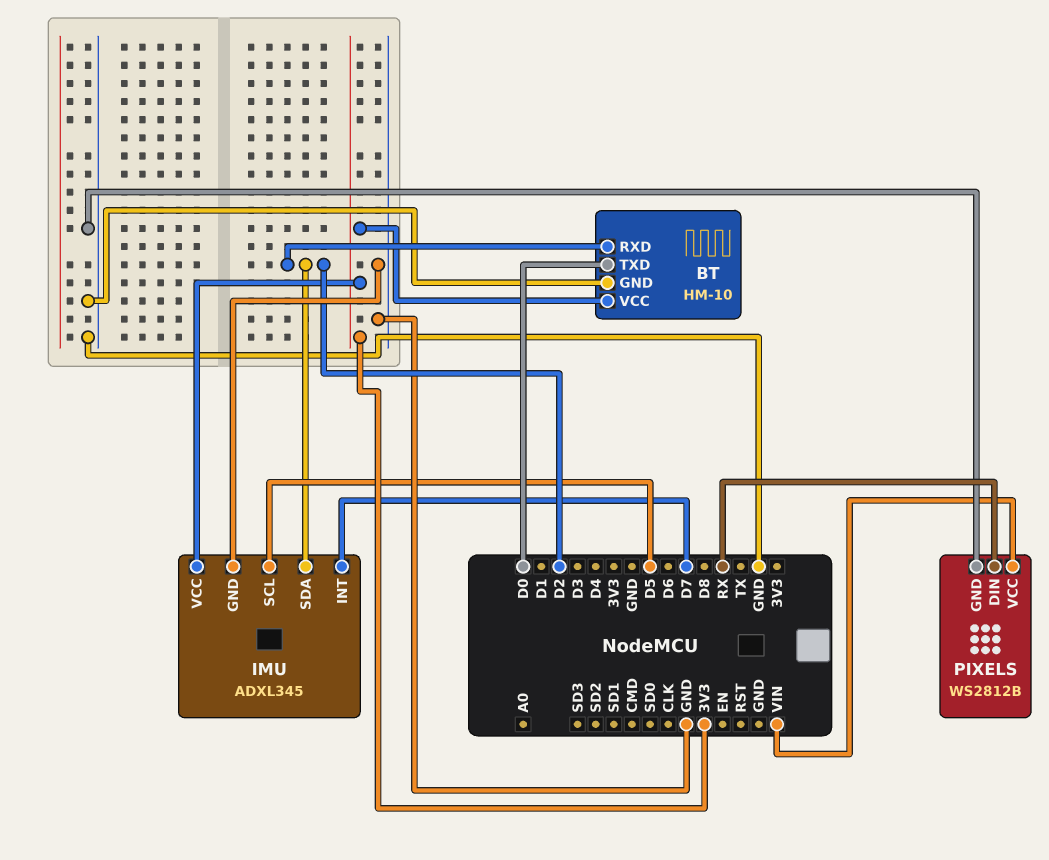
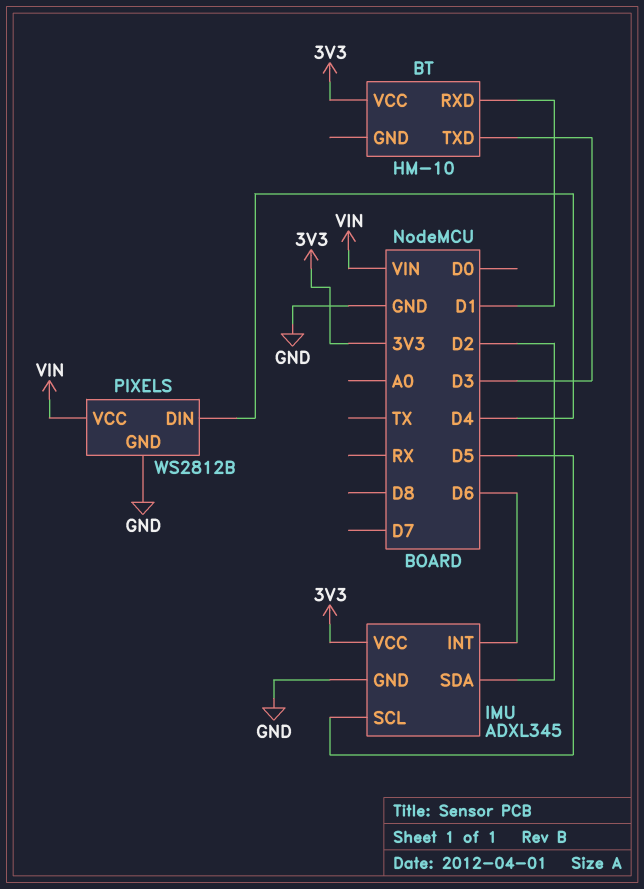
BT pin GND: GND -> none
BT pin RXD: D2 -> D1
BT pin TXD: D0 -> D3
IMU pin INT: D7 -> D6
PIXELS pin DIN: RX -> D4

